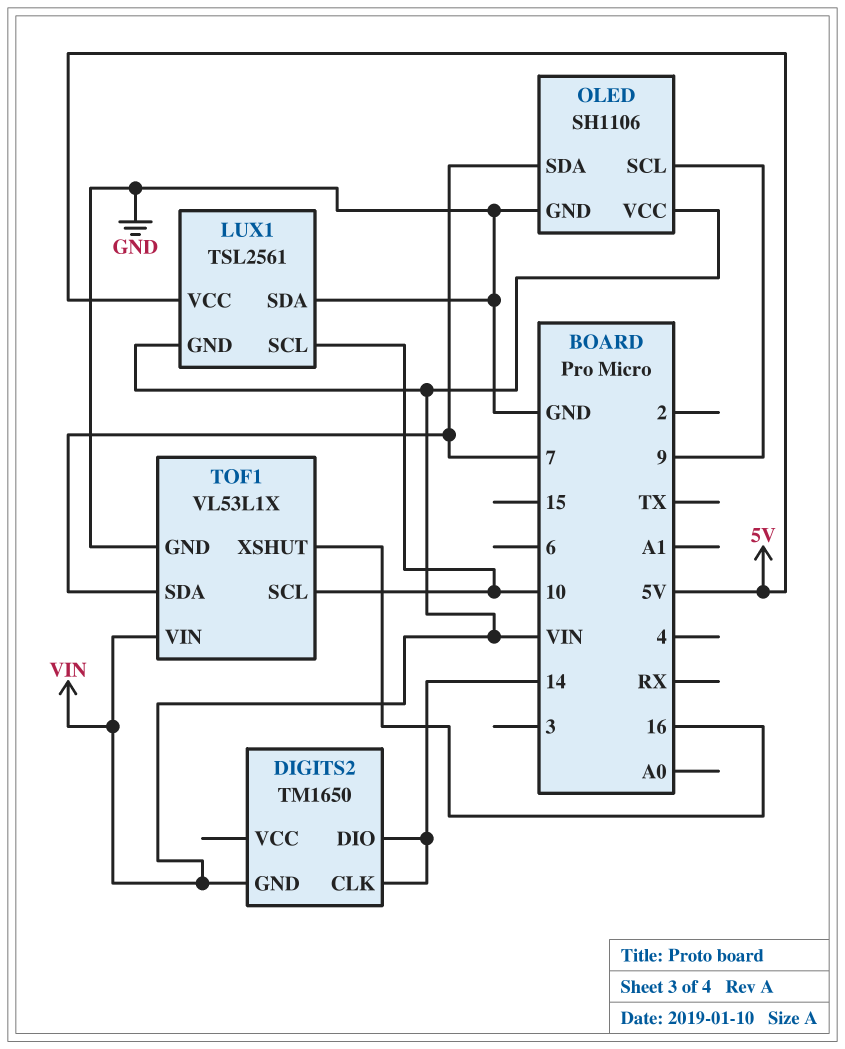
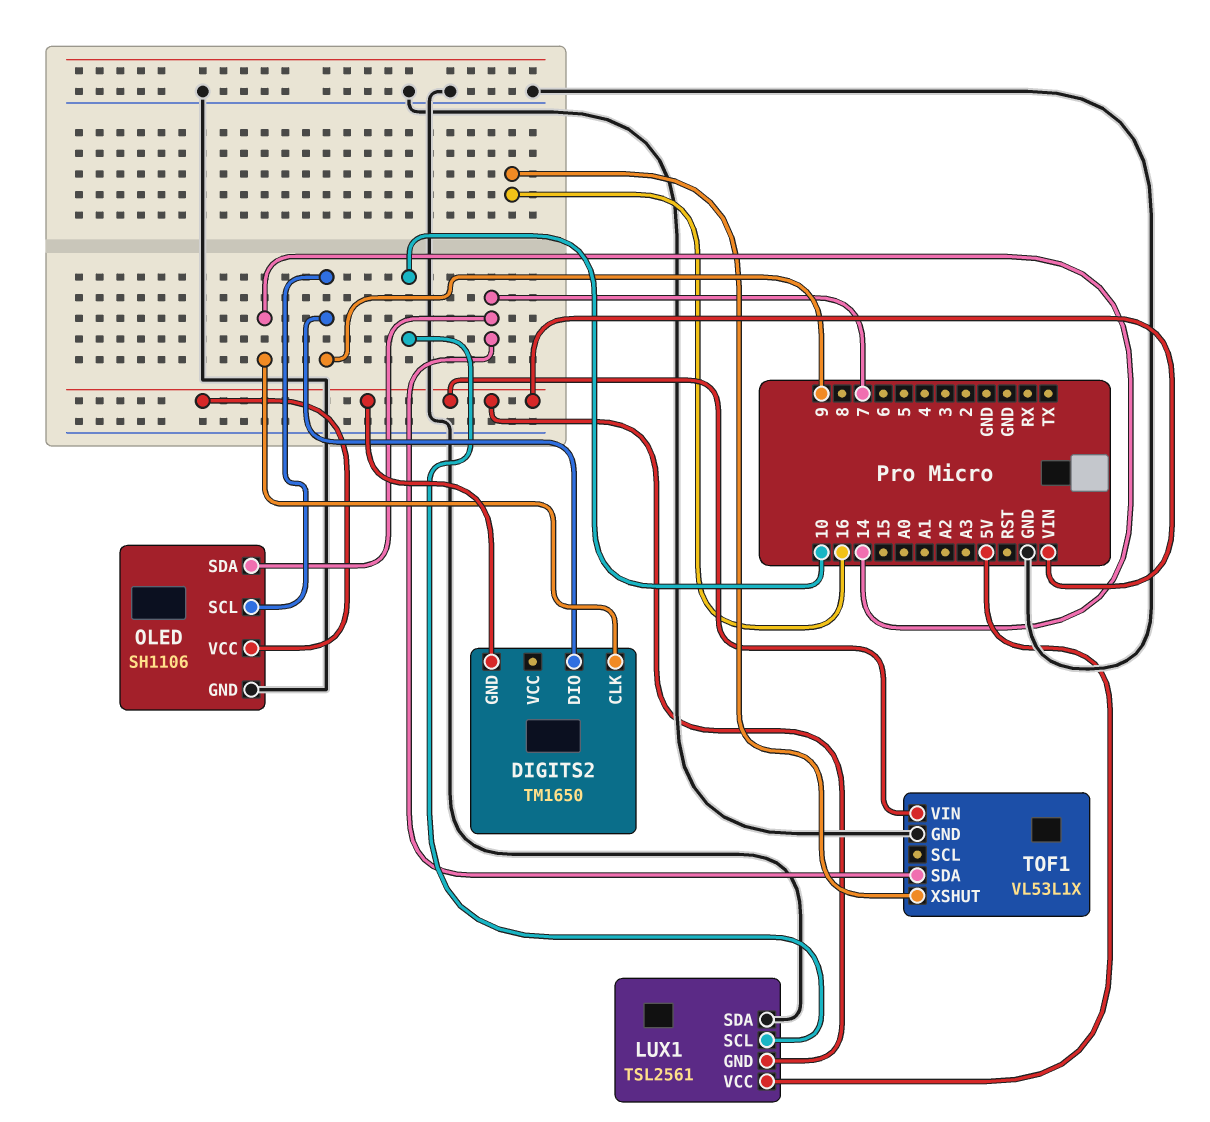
DIGITS2 pin DIO: 14 -> 9
TOF1 pin SCL: 10 -> none

